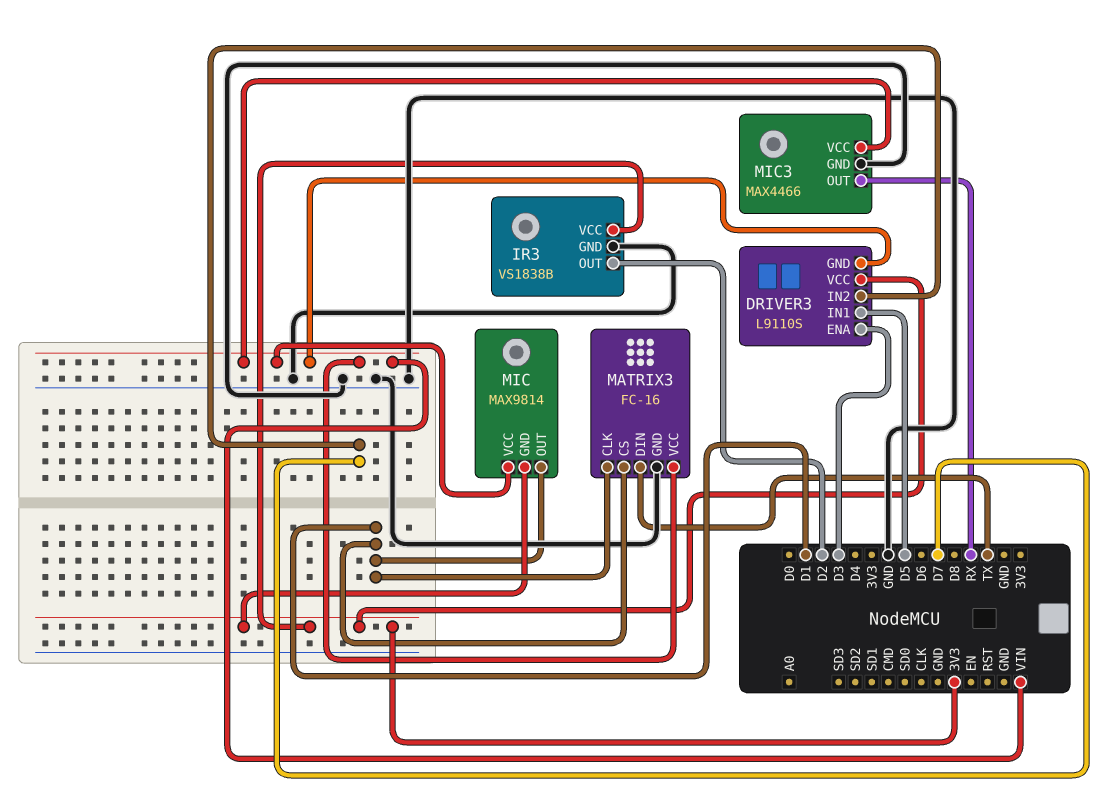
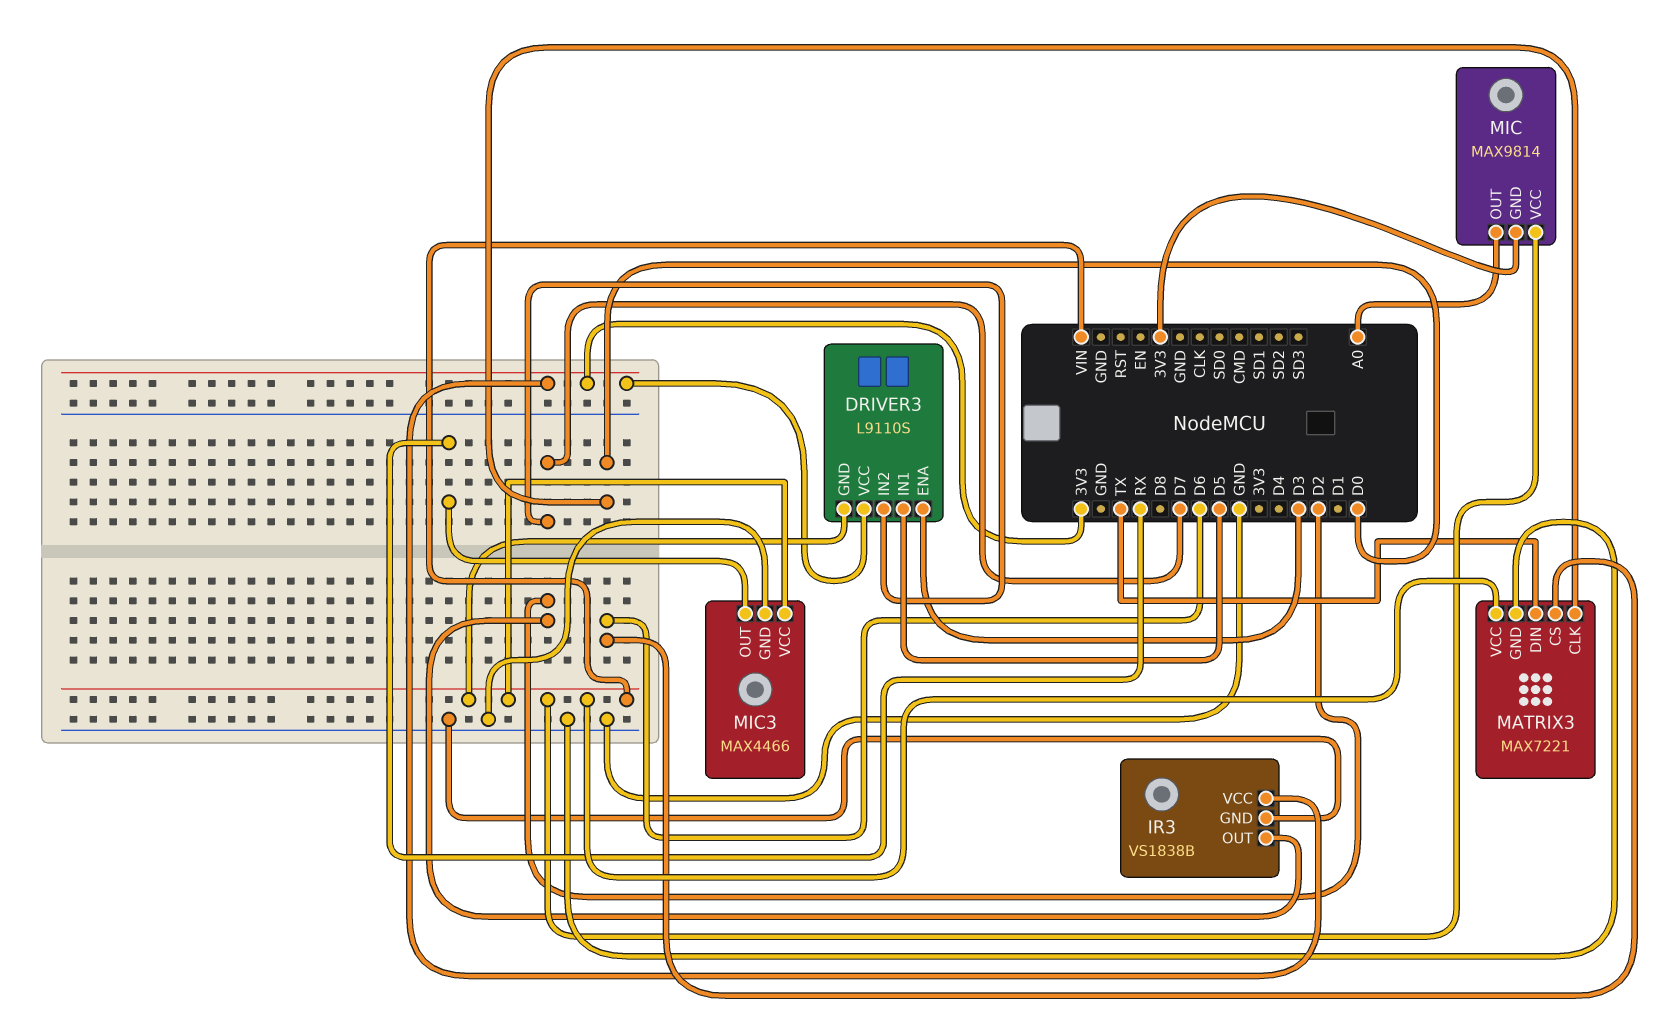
MATRIX3: FC-16 -> MAX7221
MATRIX3 pin CLK: D1 -> D0
MATRIX3 pin CS: D1 -> D6
MIC pin OUT: D1 -> A0

